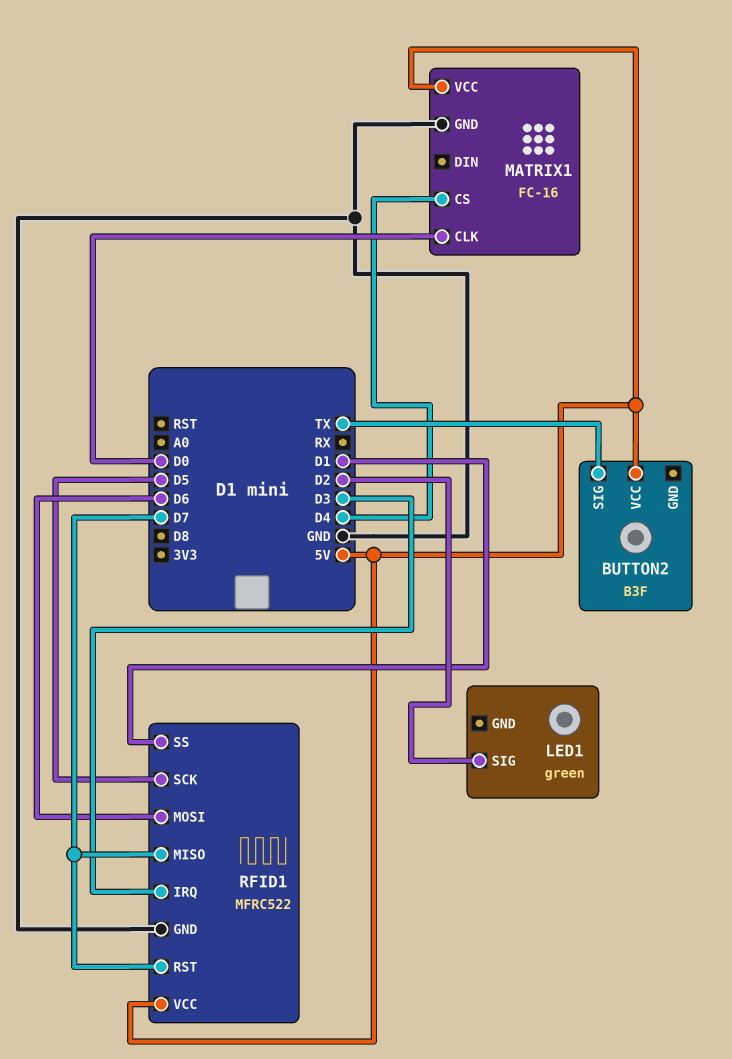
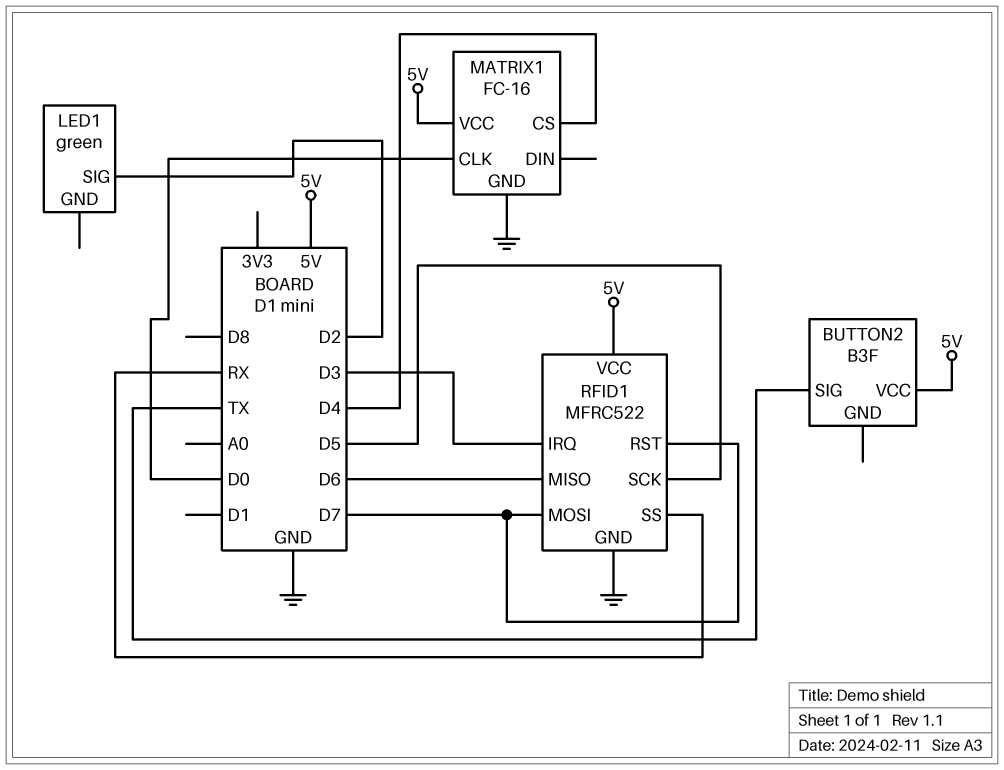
RFID1 pin MISO: D7 -> D6
RFID1 pin MOSI: D6 -> D7
RFID1 pin SS: D1 -> RX

